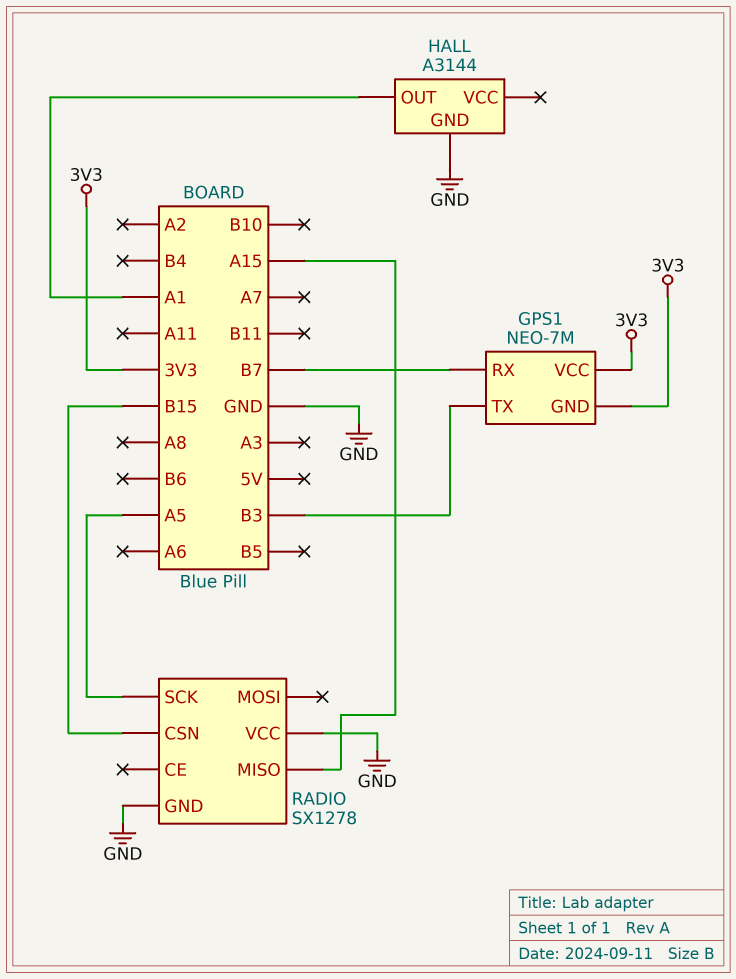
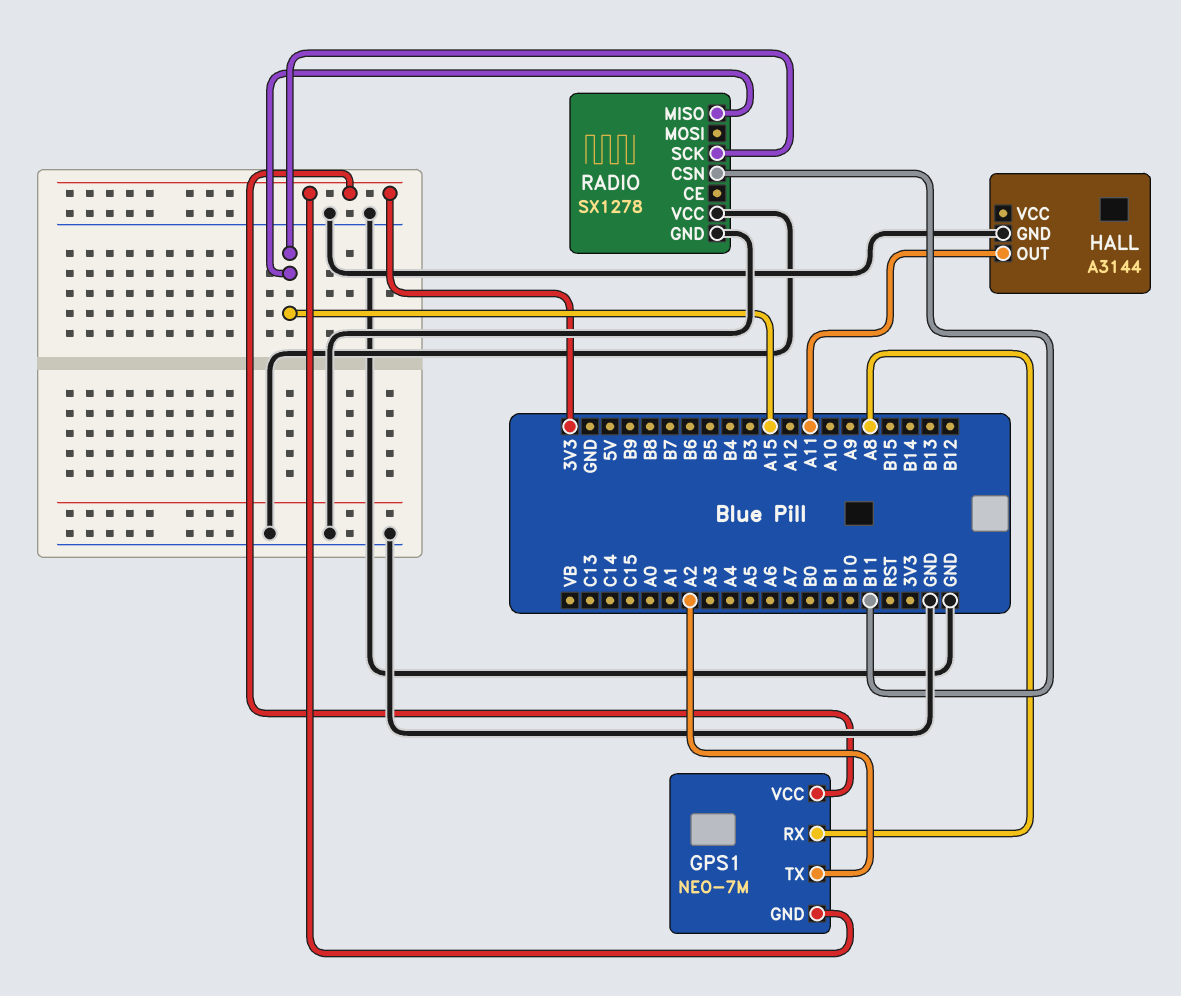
GPS1 pin RX: B7 -> A8
GPS1 pin TX: B3 -> A2
HALL pin OUT: A1 -> A11
RADIO pin CSN: B15 -> B11
RADIO pin SCK: A5 -> A15

